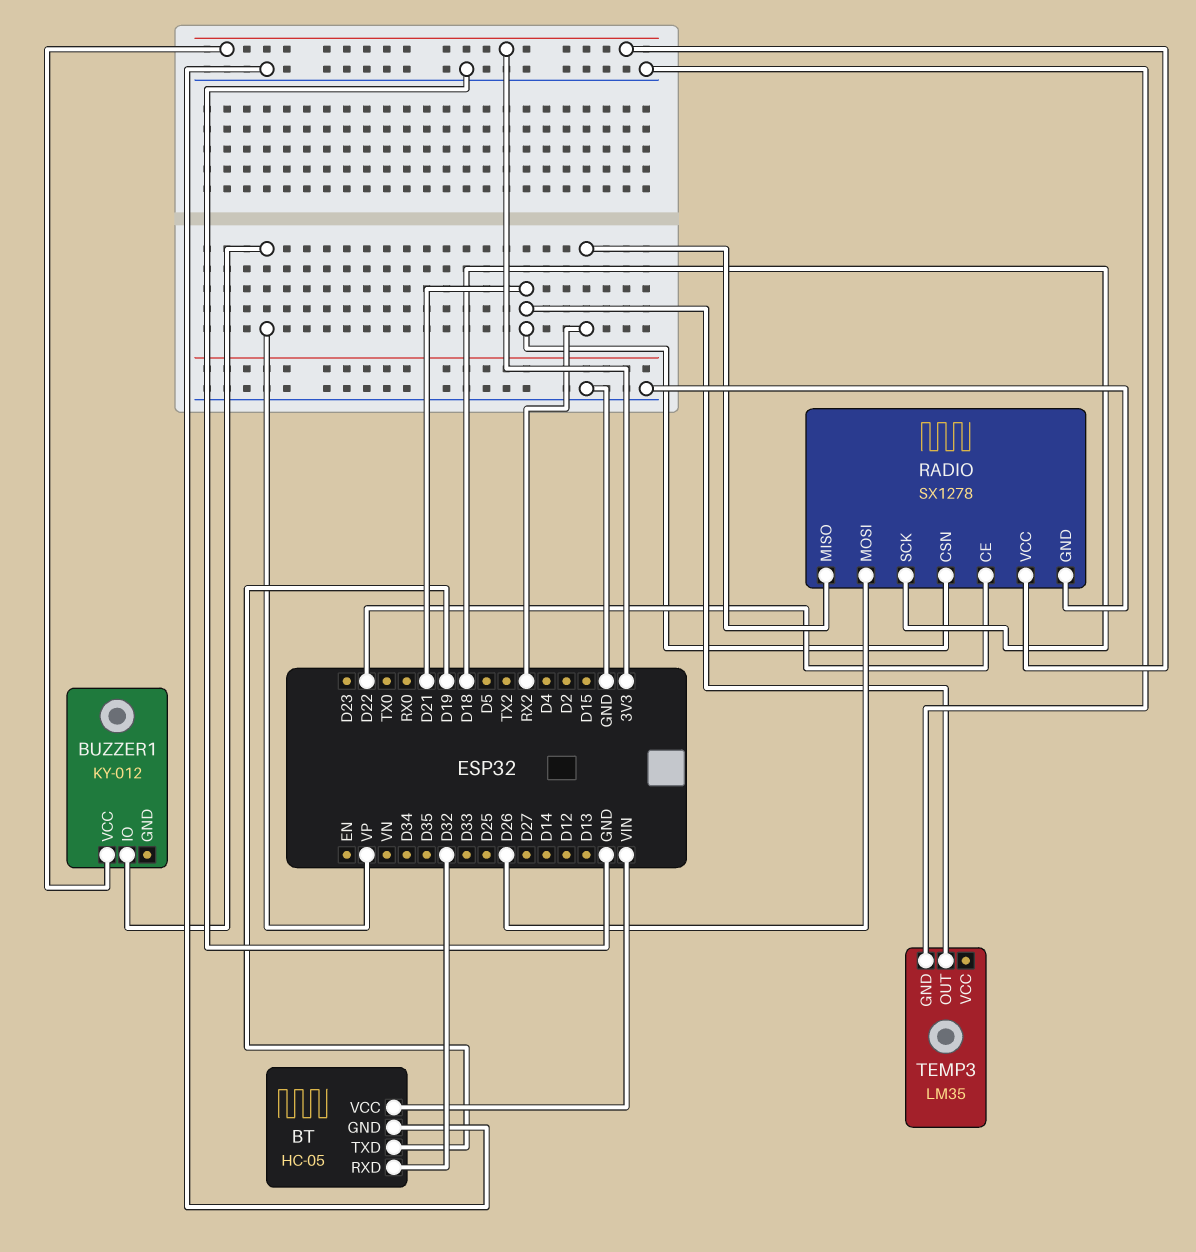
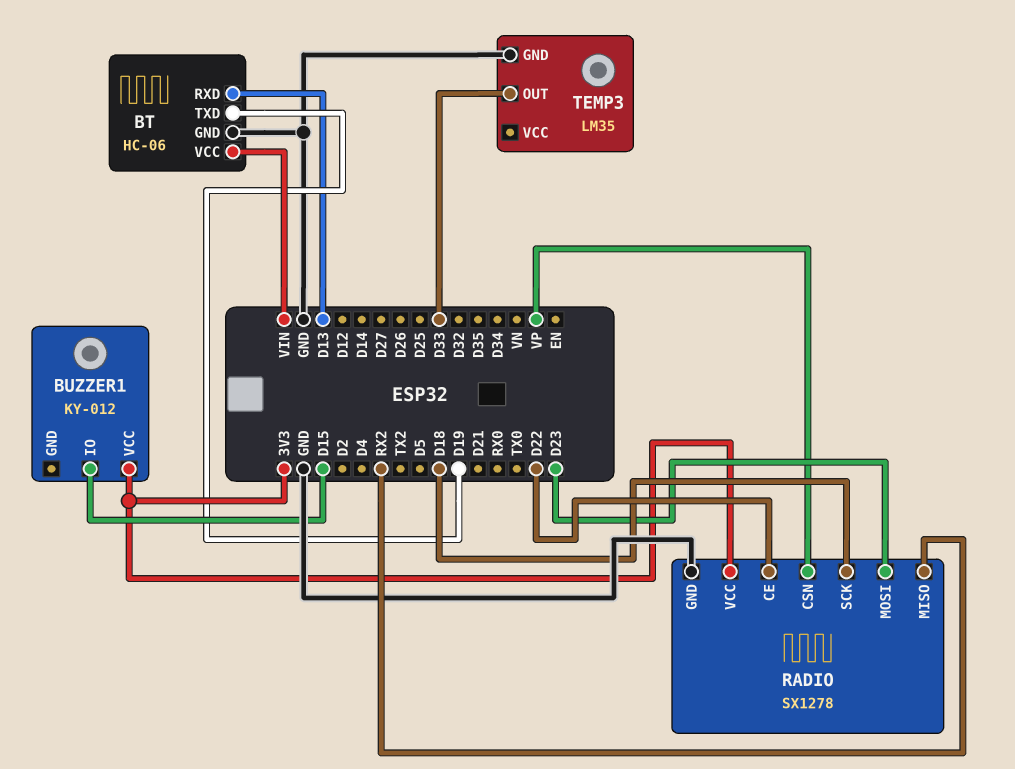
BT: HC-05 -> HC-06
BT pin RXD: D32 -> D13
BUZZER1 pin IO: VP -> D15
RADIO pin CSN: D21 -> VP
RADIO pin MOSI: D26 -> D23
TEMP3 pin OUT: D21 -> D33

